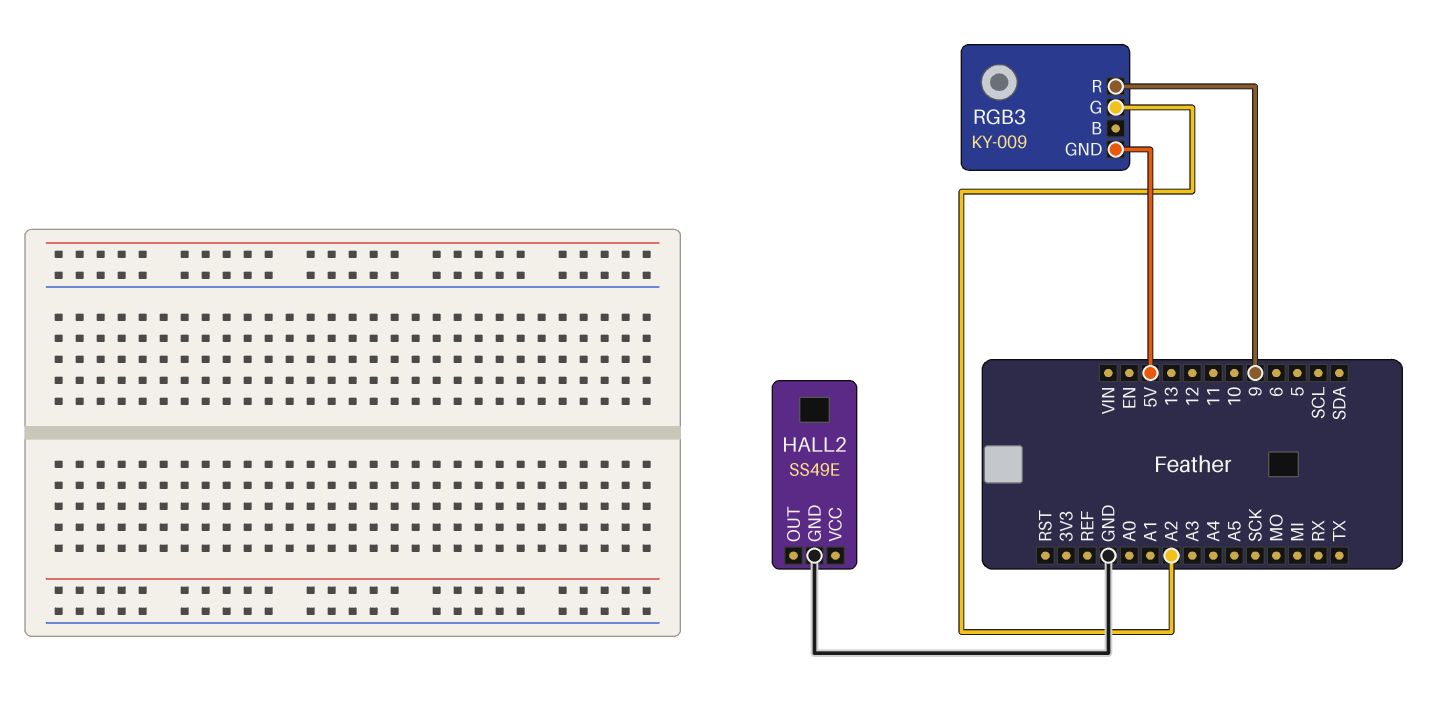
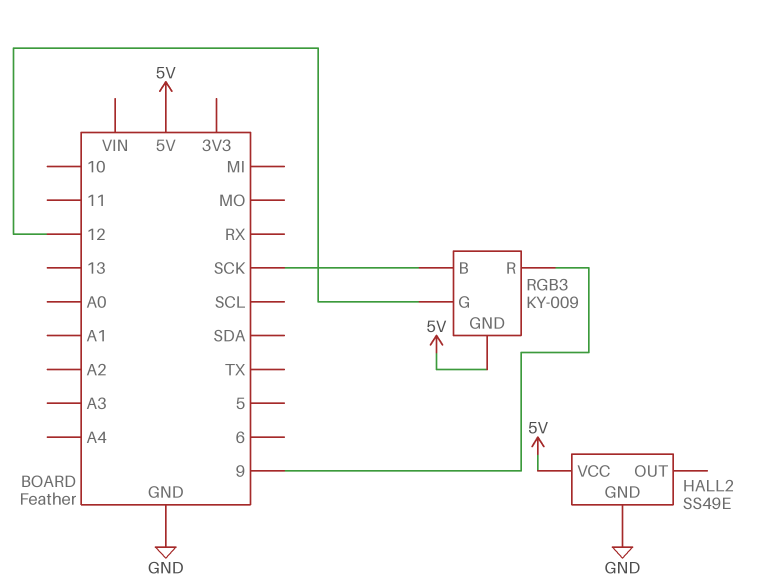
HALL2 pin VCC: none -> 5V
RGB3 pin B: none -> SCK
RGB3 pin G: A2 -> 12

